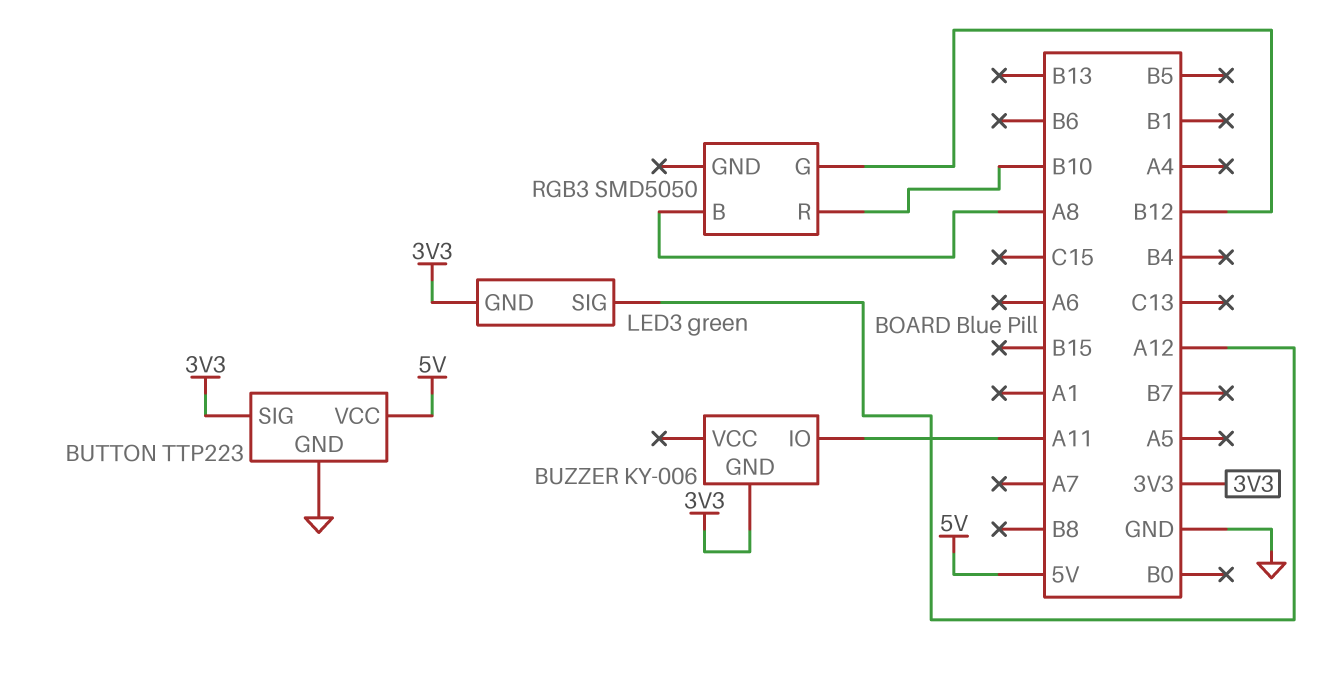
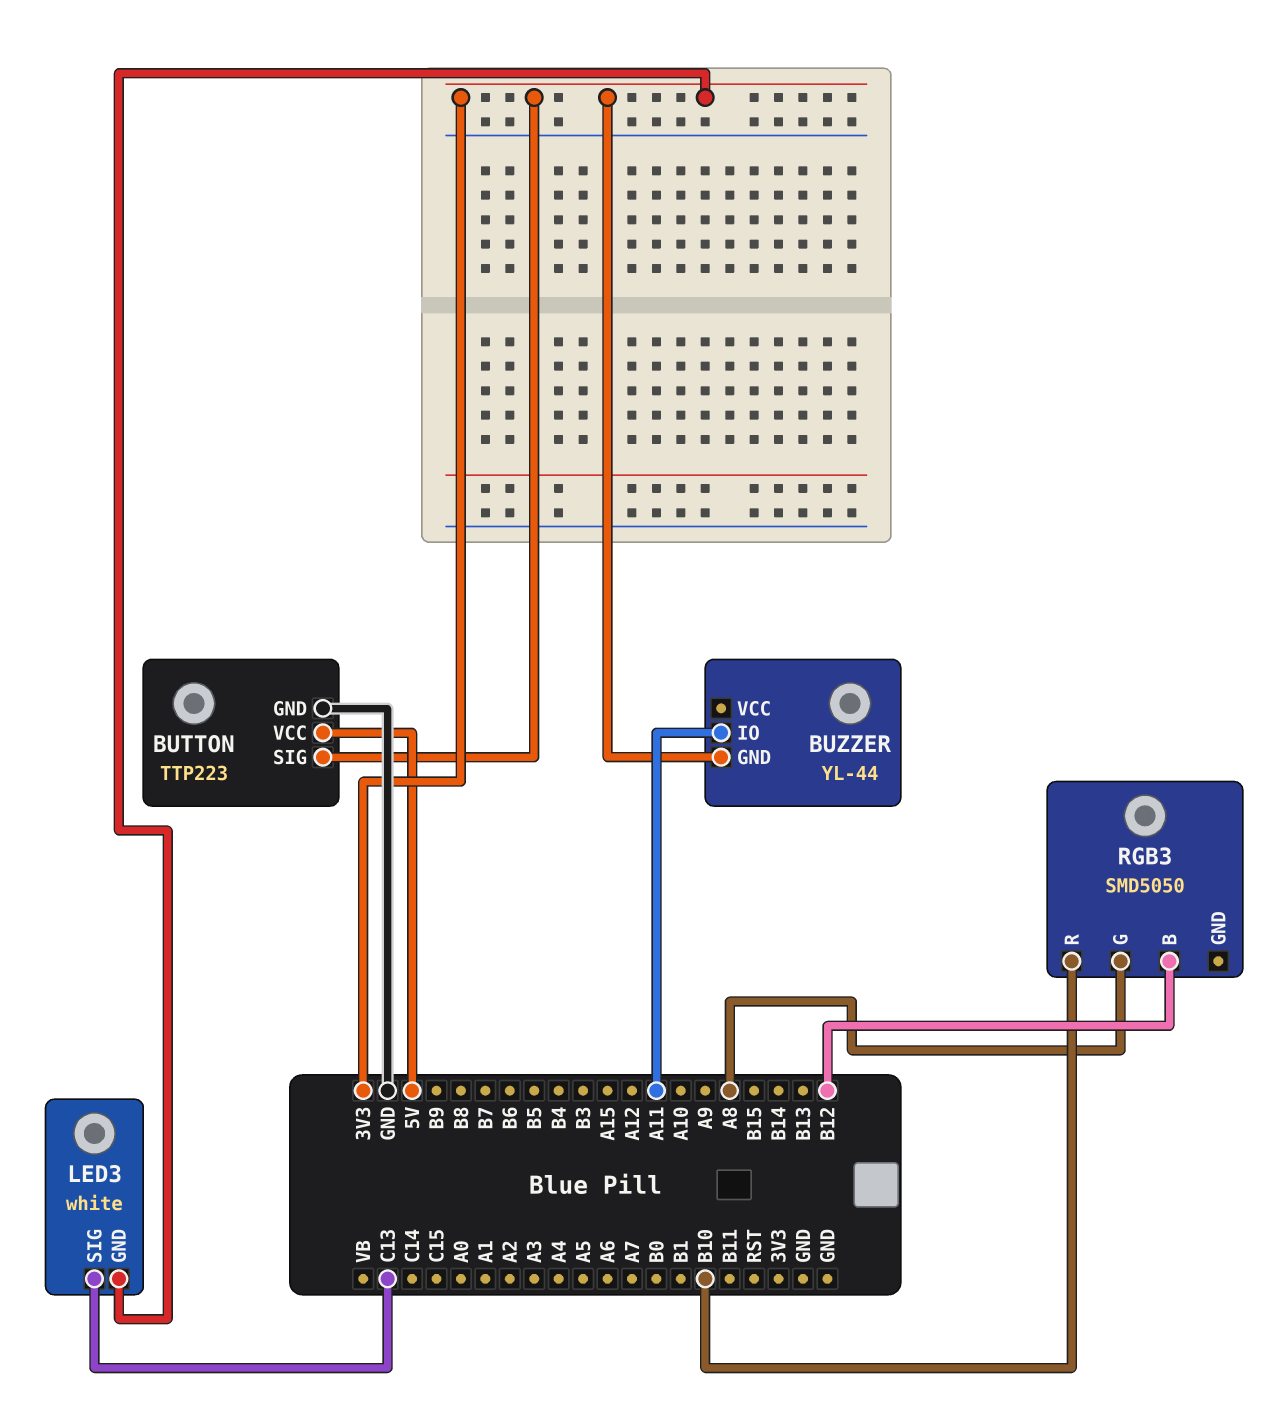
BUZZER: KY-006 -> YL-44
LED3: green -> white
LED3 pin SIG: A12 -> C13
RGB3 pin B: A8 -> B12
RGB3 pin G: B12 -> A8

